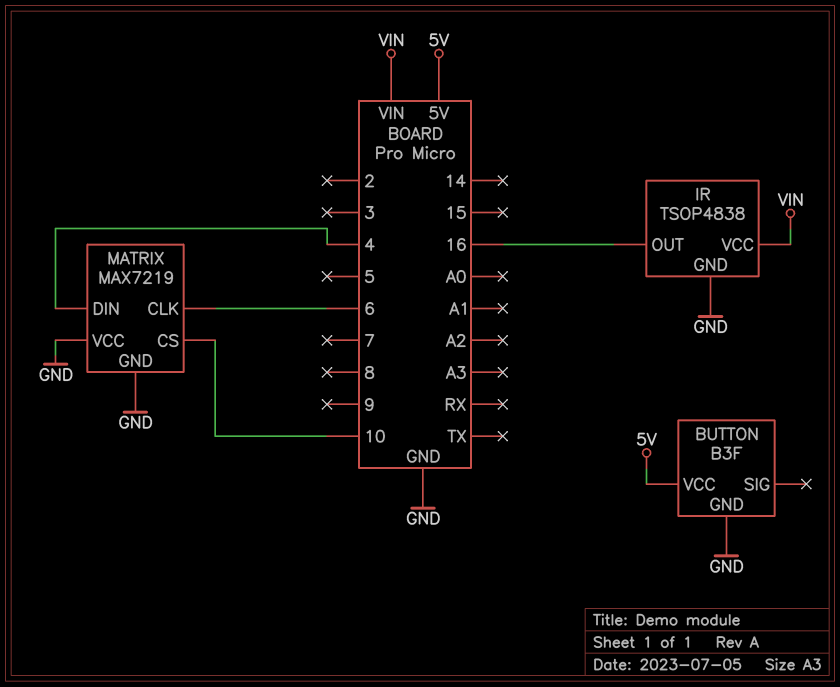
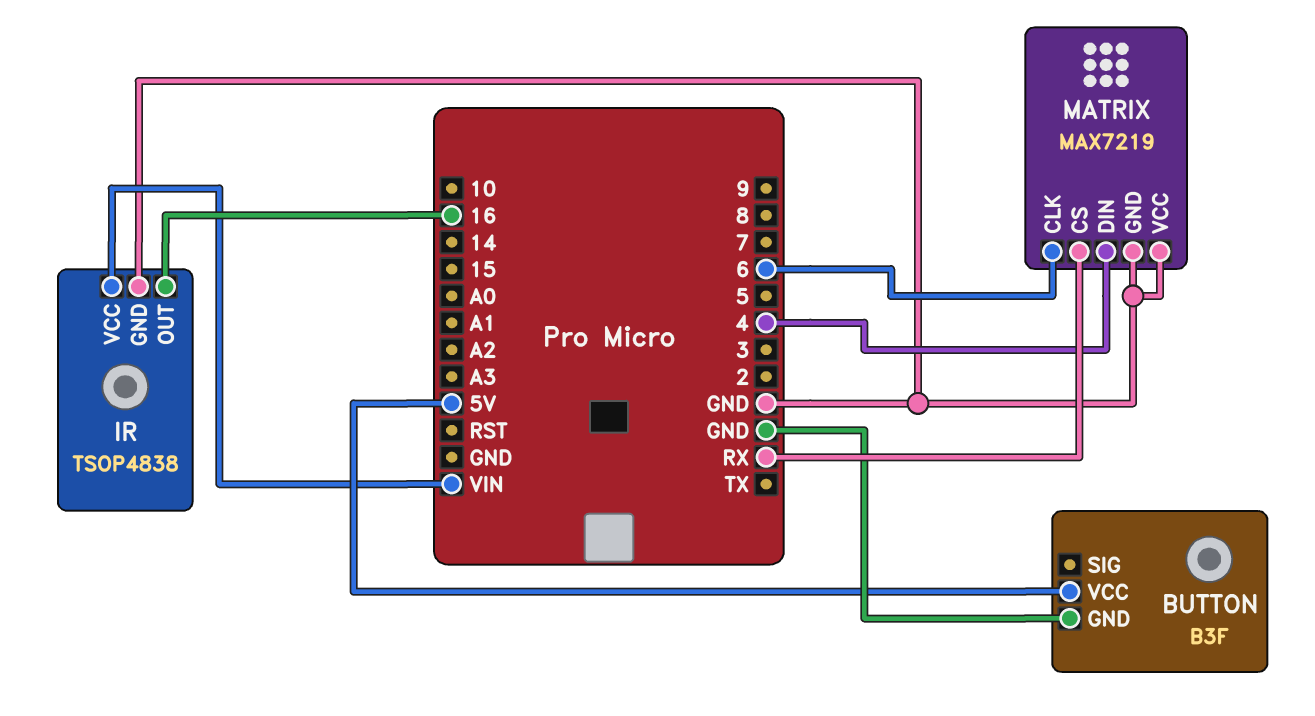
MATRIX pin CS: 10 -> RX

